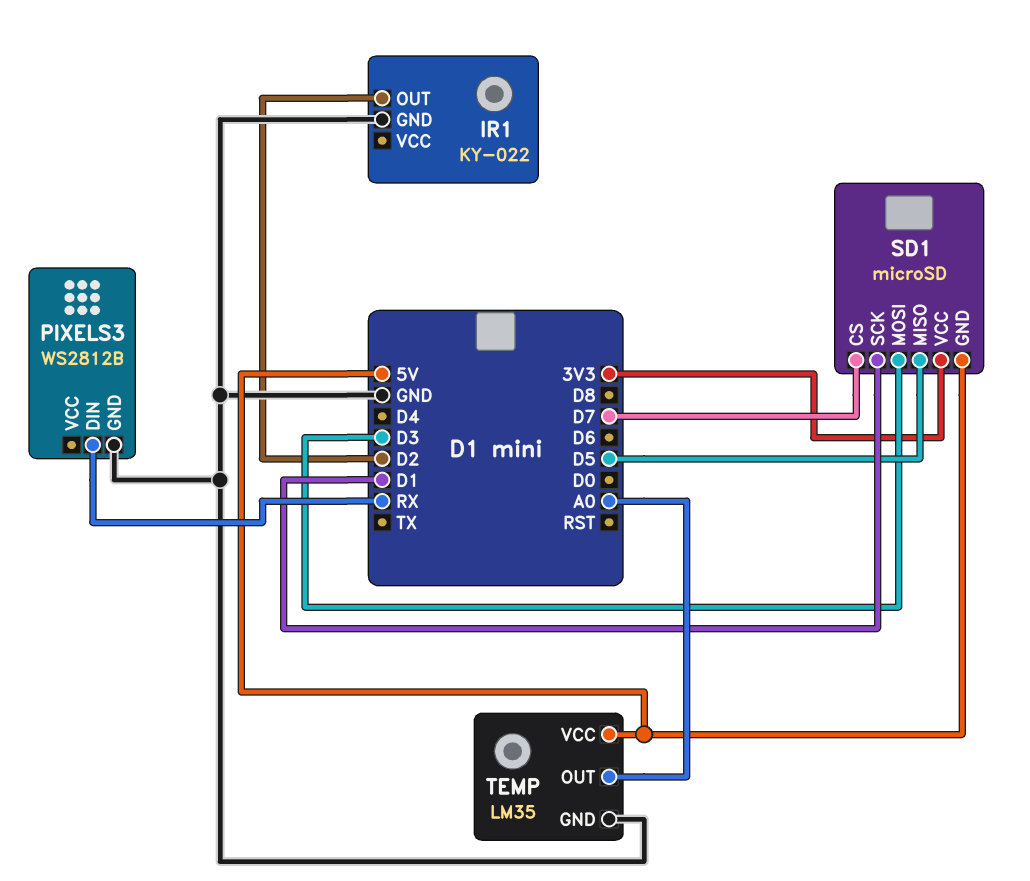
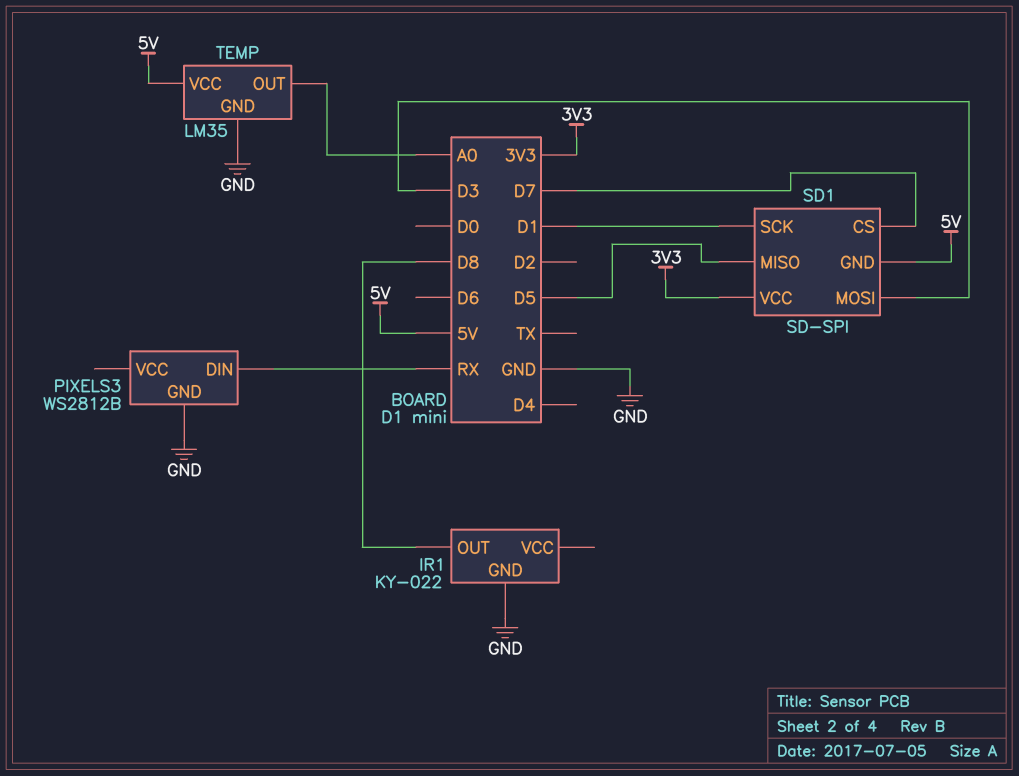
IR1 pin OUT: D2 -> D8
SD1: microSD -> SD-SPI

